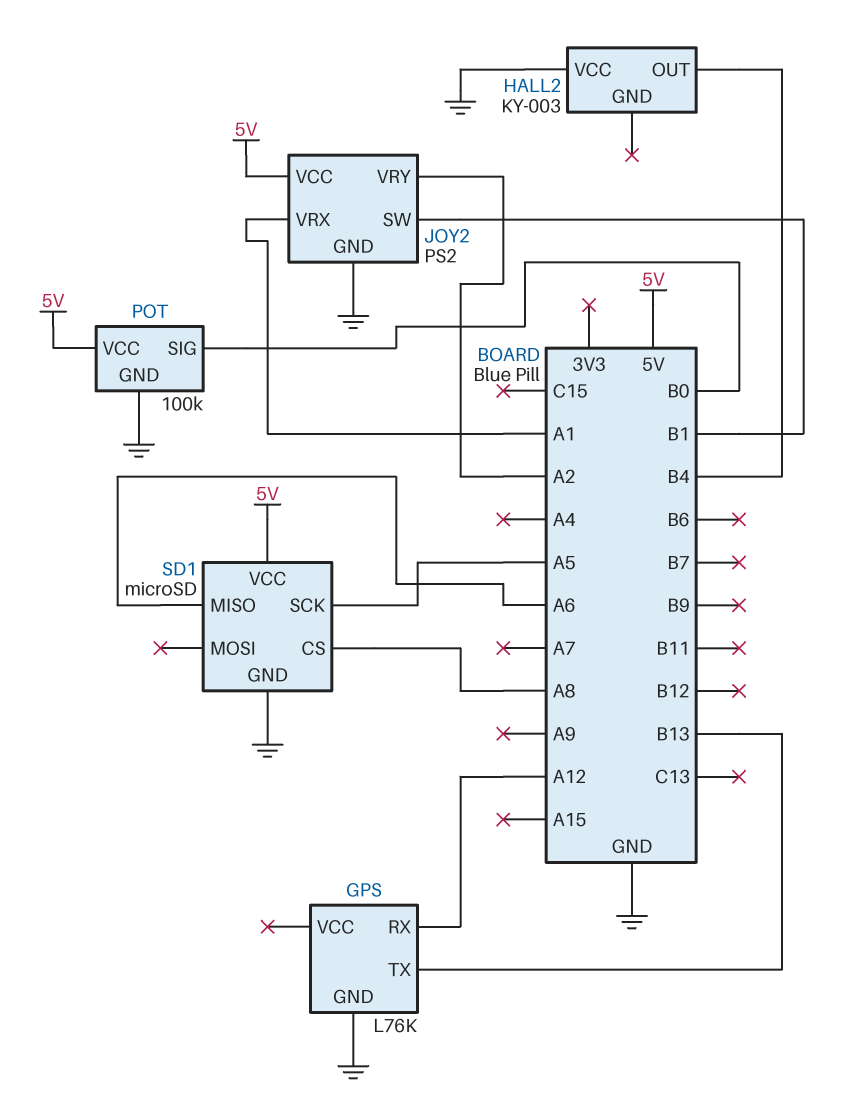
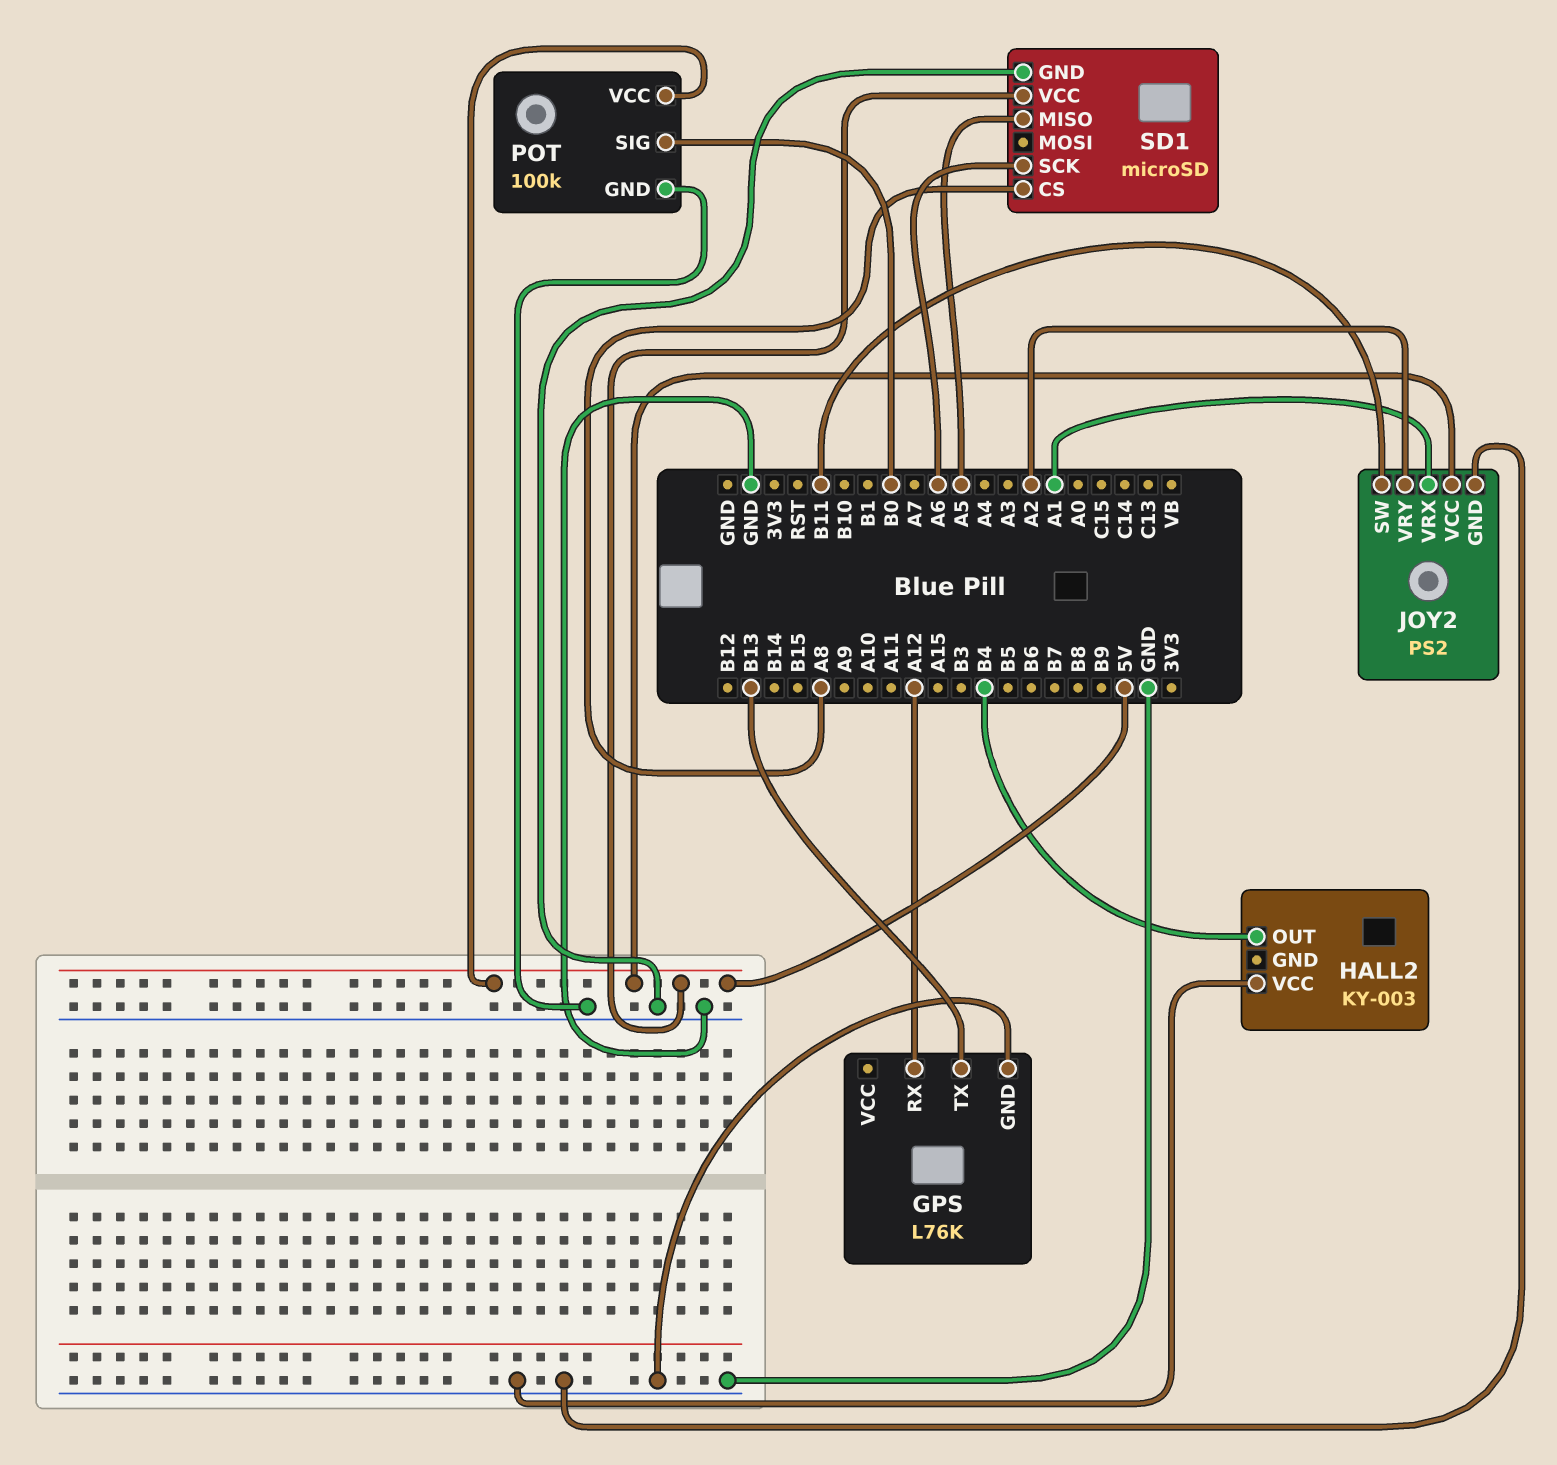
JOY2 pin SW: B1 -> B11
SD1 pin MISO: A6 -> A5
SD1 pin SCK: A5 -> A6

